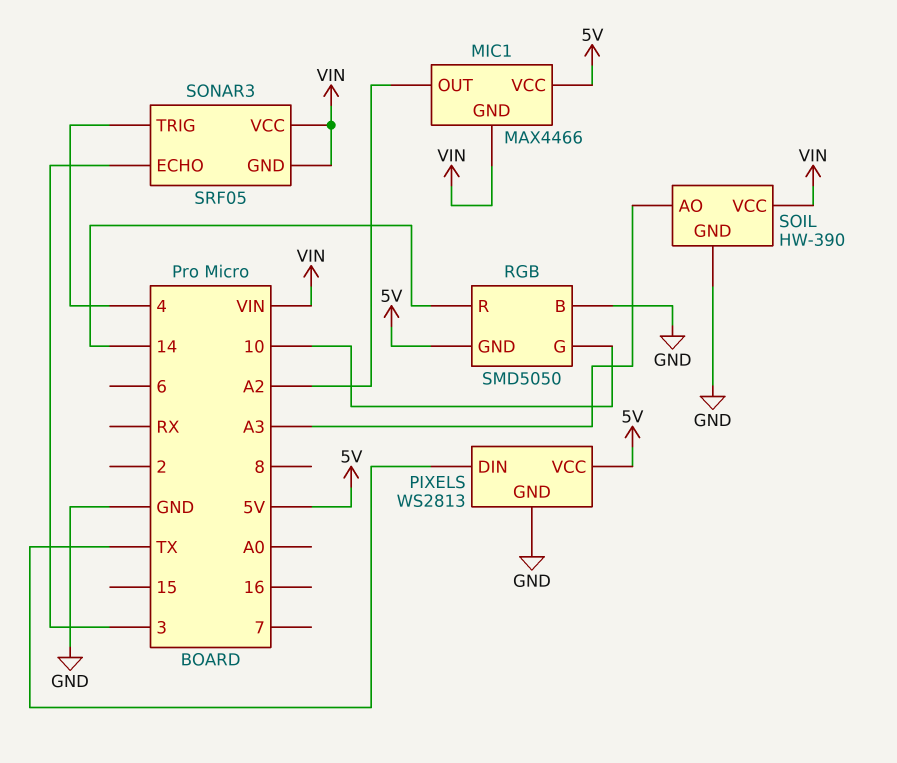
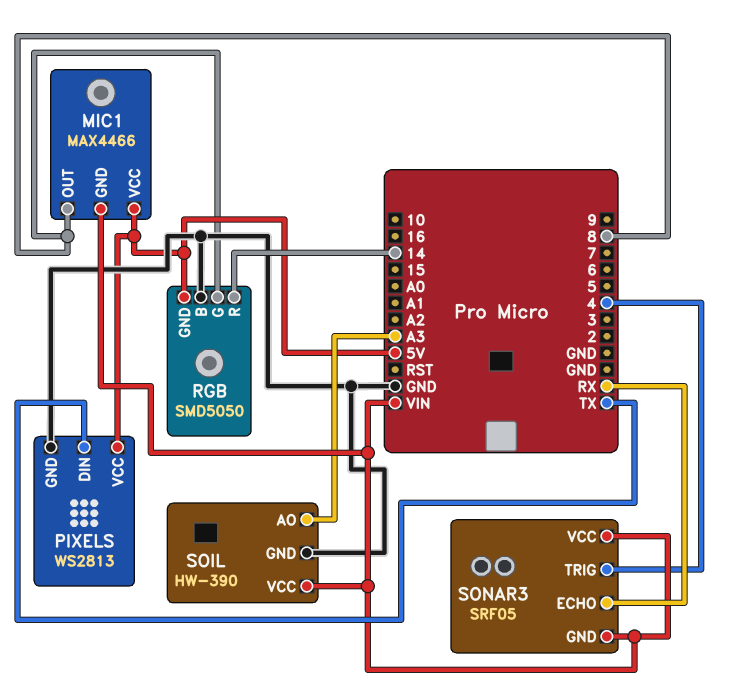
MIC1 pin OUT: A2 -> 8
RGB pin G: 10 -> 8
SONAR3 pin ECHO: 3 -> RX

